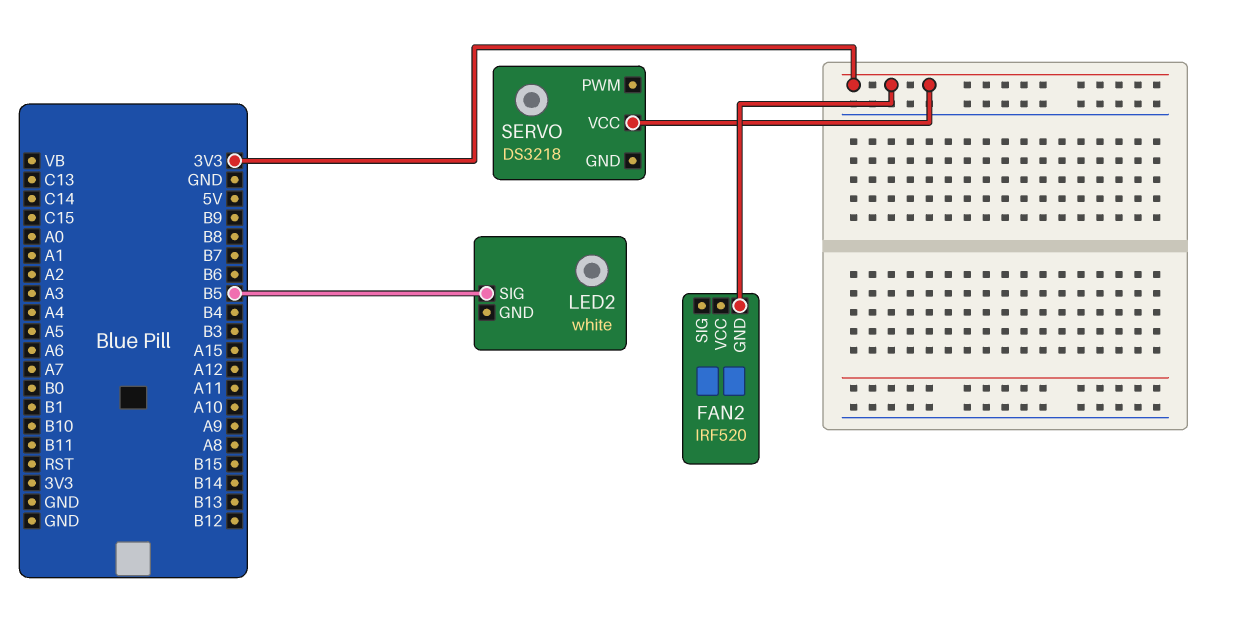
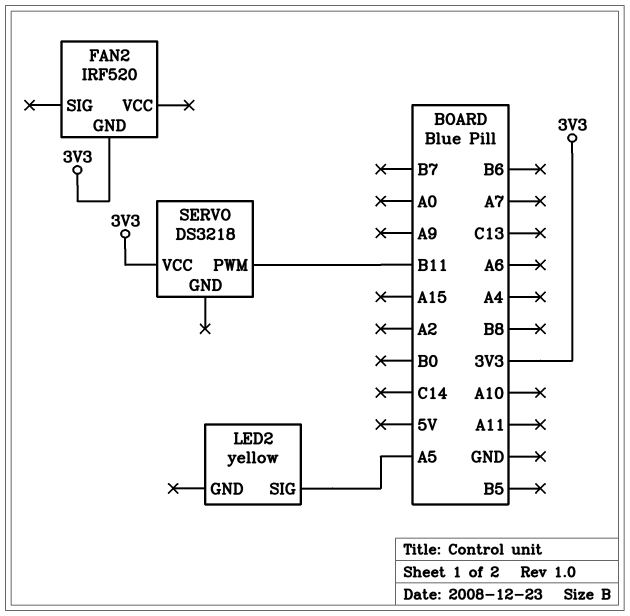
LED2: white -> yellow
LED2 pin SIG: B5 -> A5
SERVO pin PWM: none -> B11

